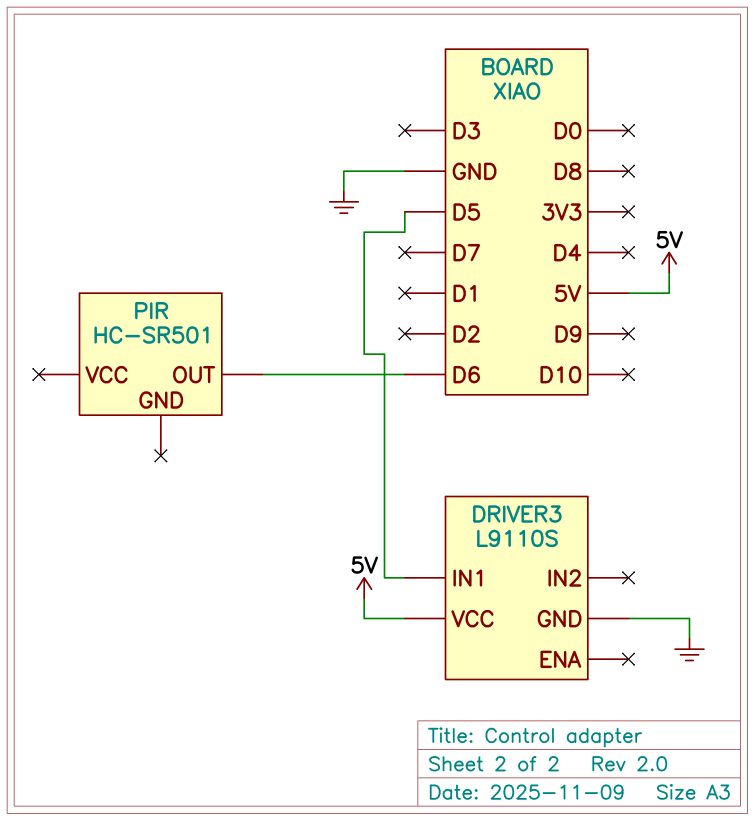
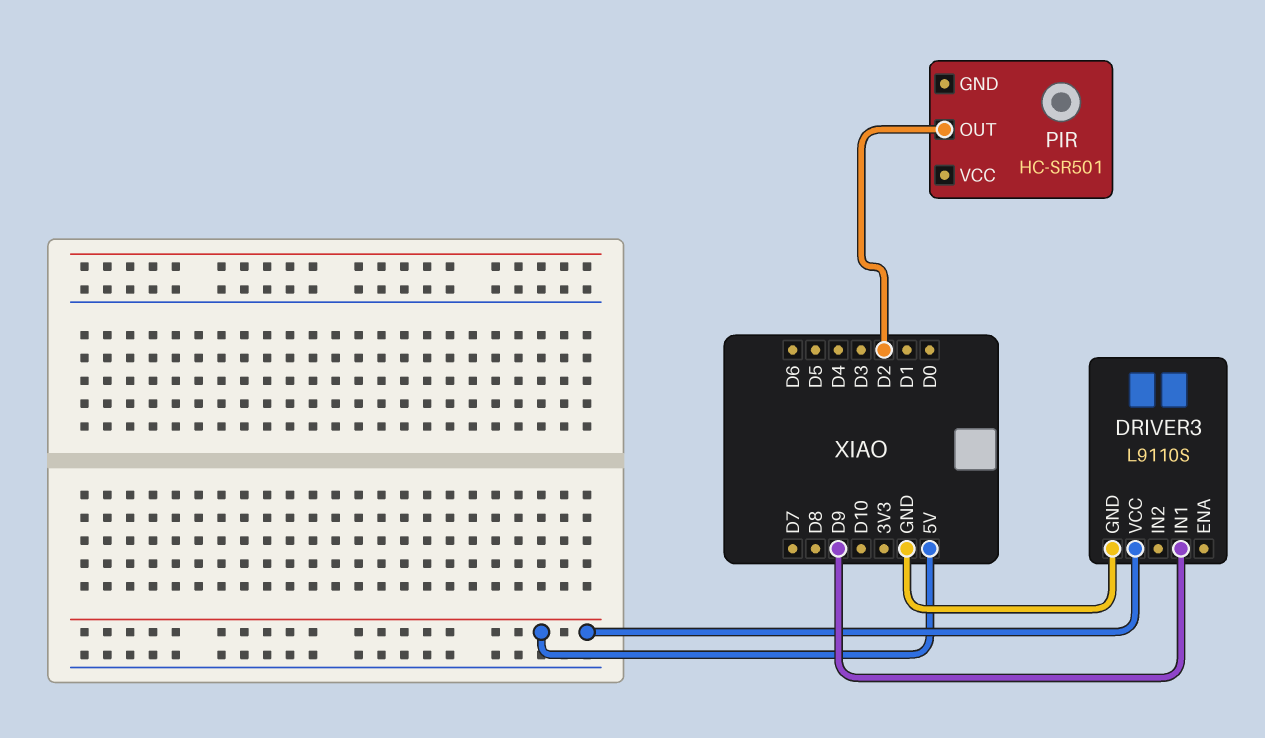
DRIVER3 pin IN1: D5 -> D9
PIR pin OUT: D6 -> D2

